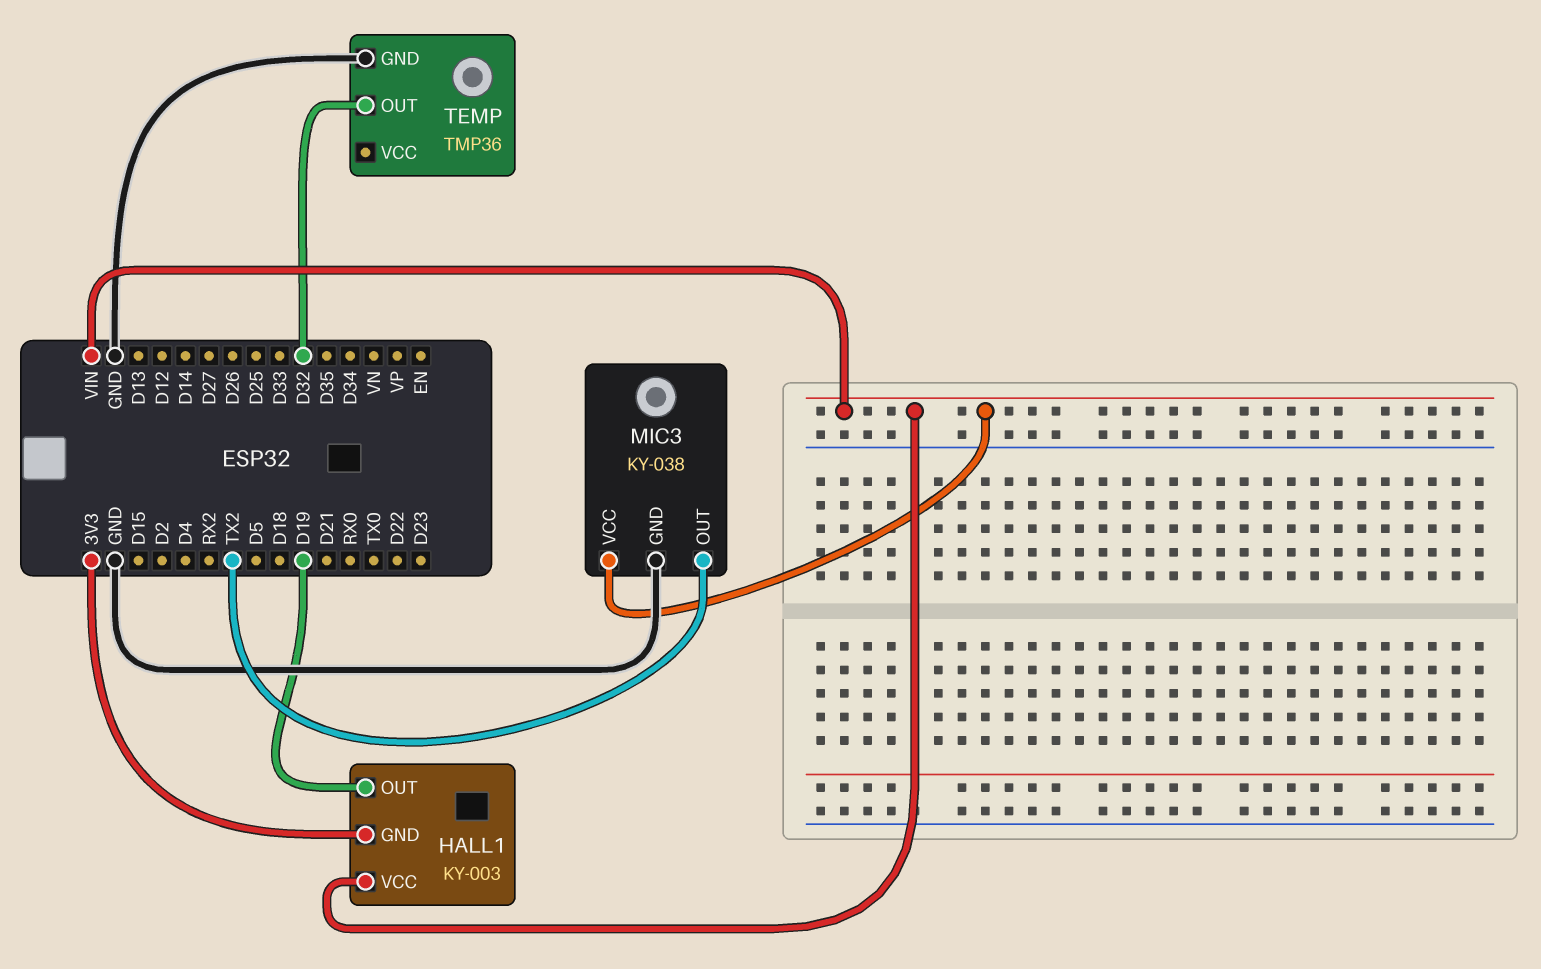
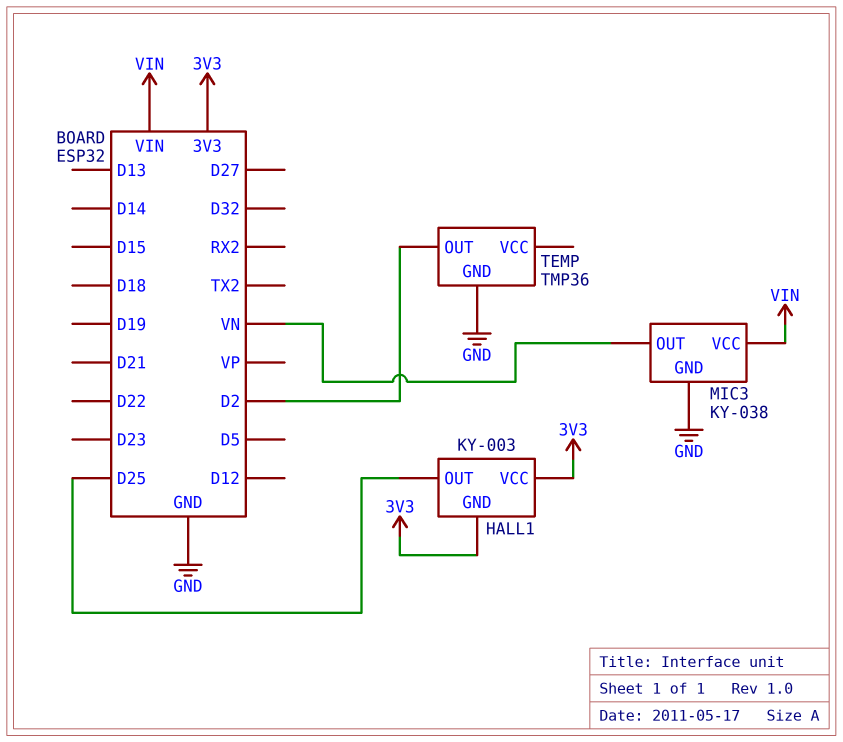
HALL1 pin OUT: D19 -> D25
HALL1 pin VCC: VIN -> 3V3
MIC3 pin OUT: TX2 -> VN
TEMP pin OUT: D32 -> D2

